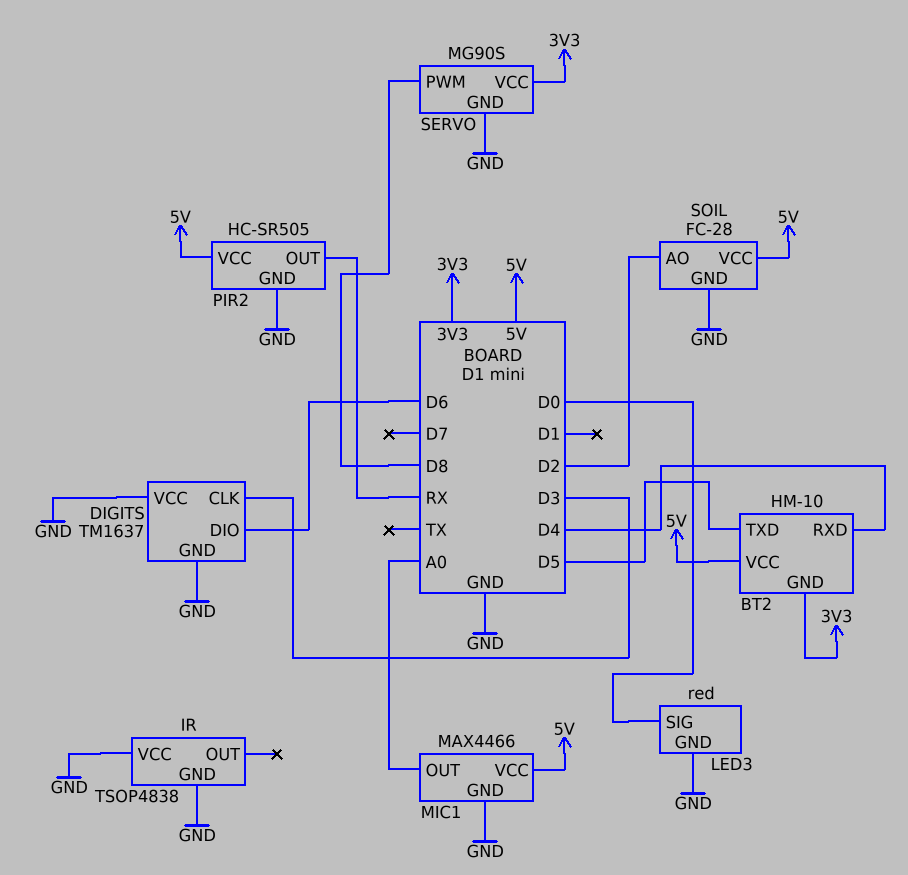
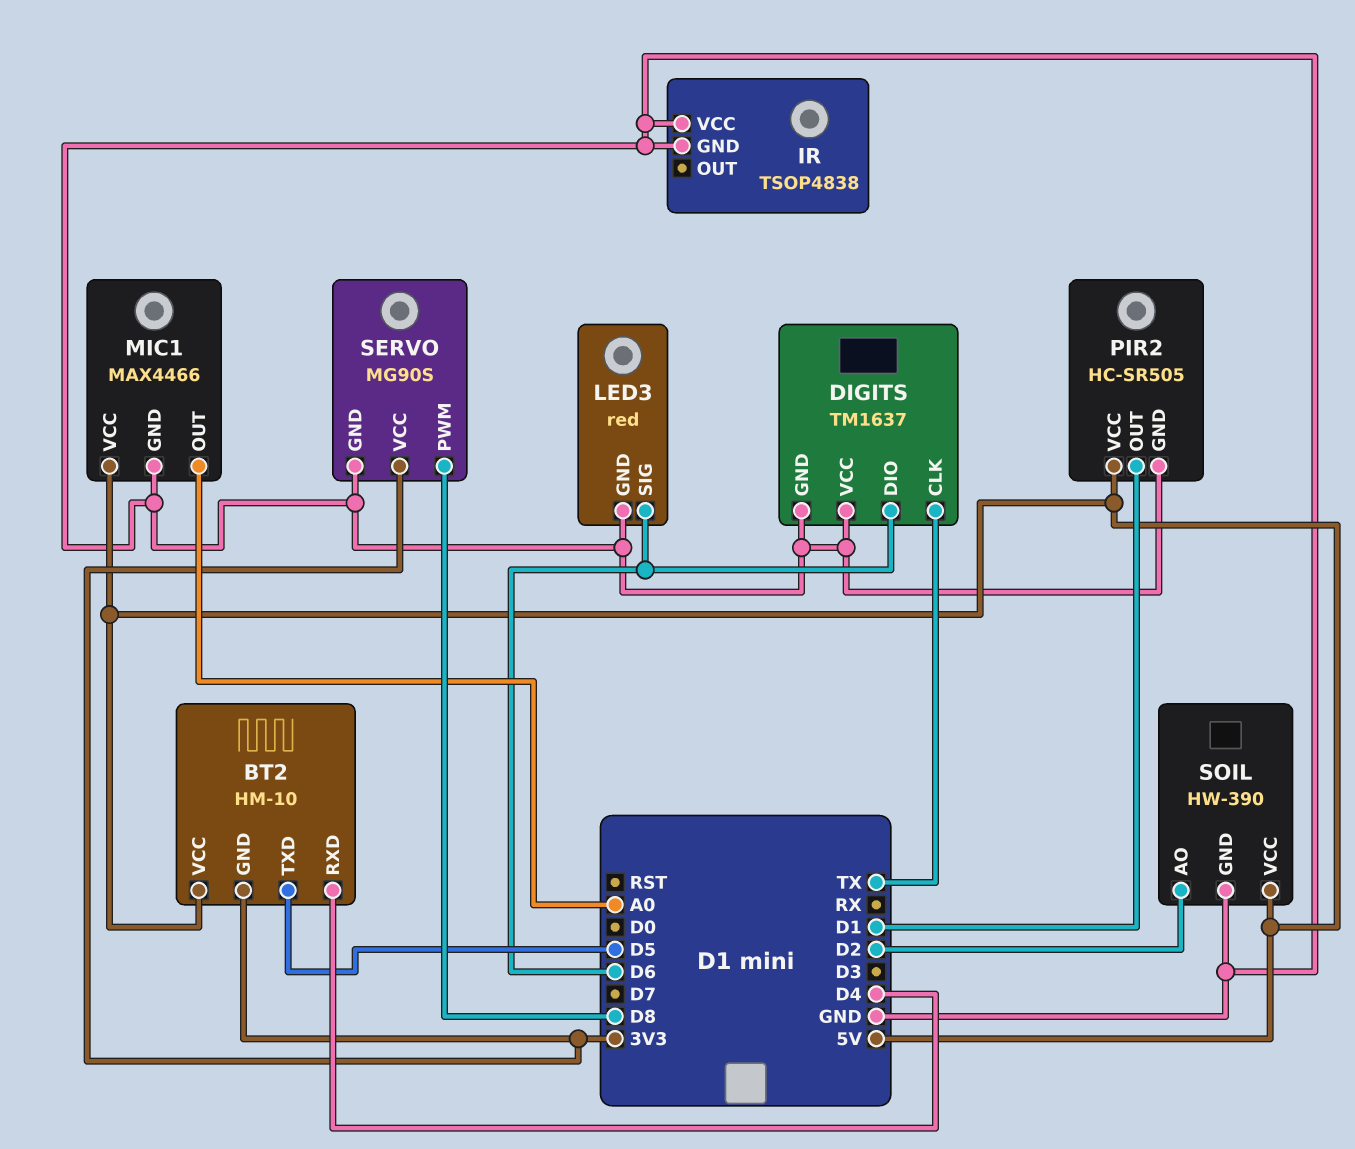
DIGITS pin CLK: D3 -> TX
LED3 pin SIG: D0 -> D6
PIR2 pin OUT: RX -> D1
SOIL: FC-28 -> HW-390

